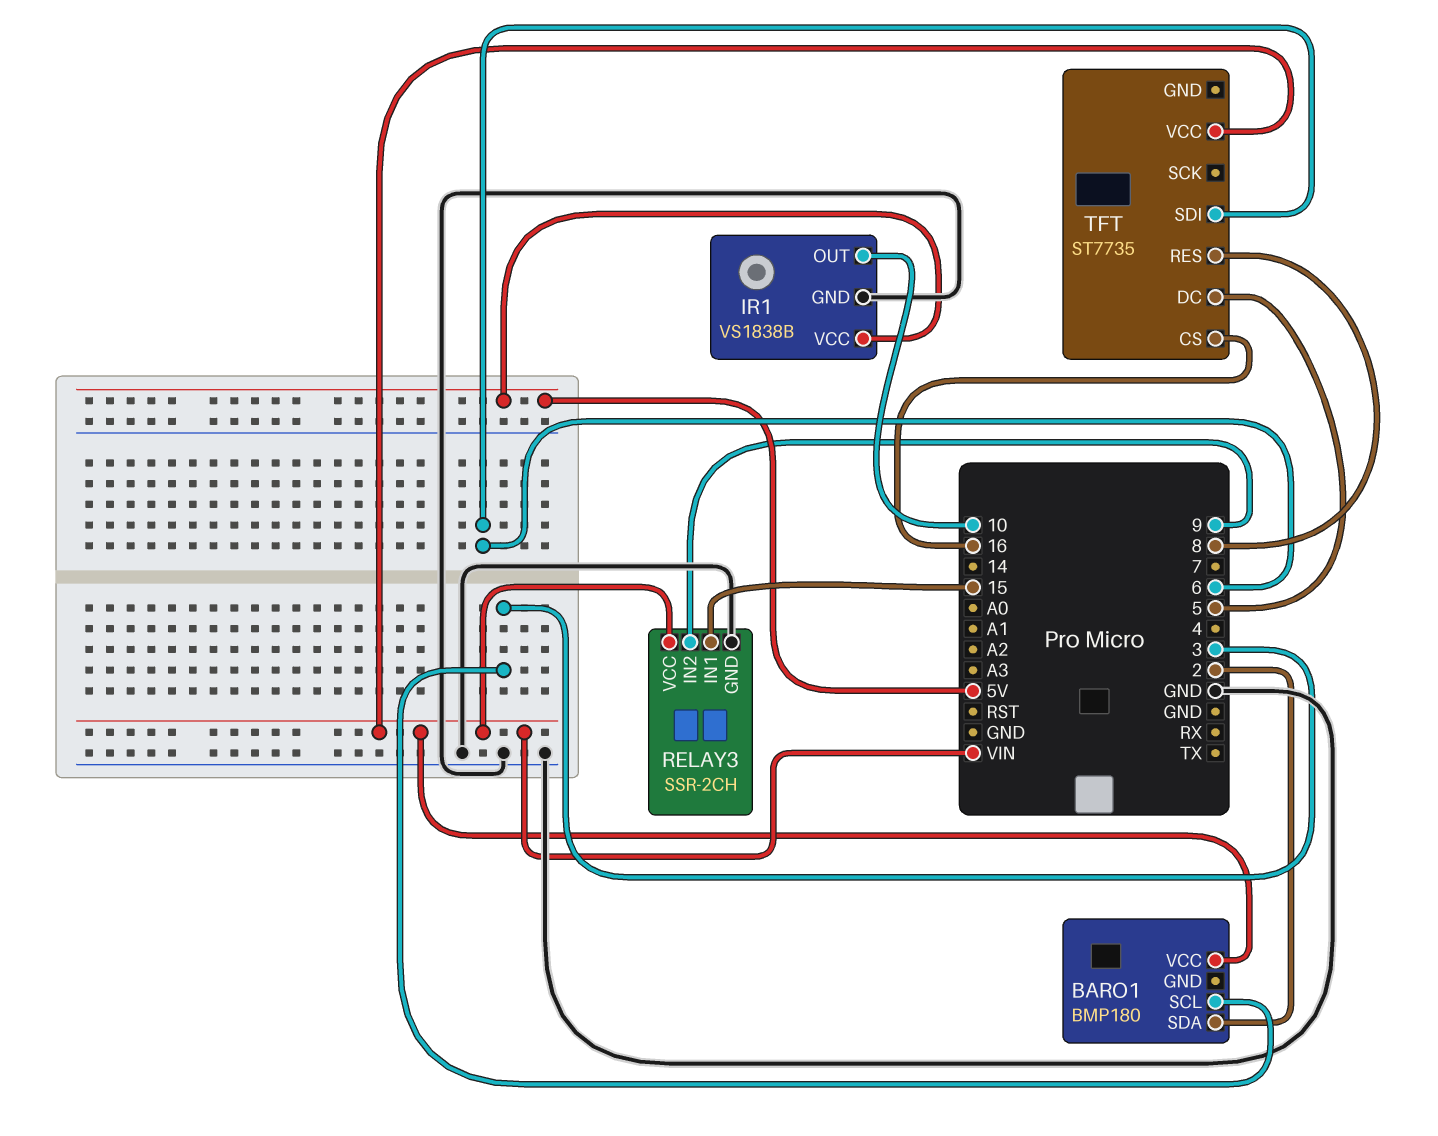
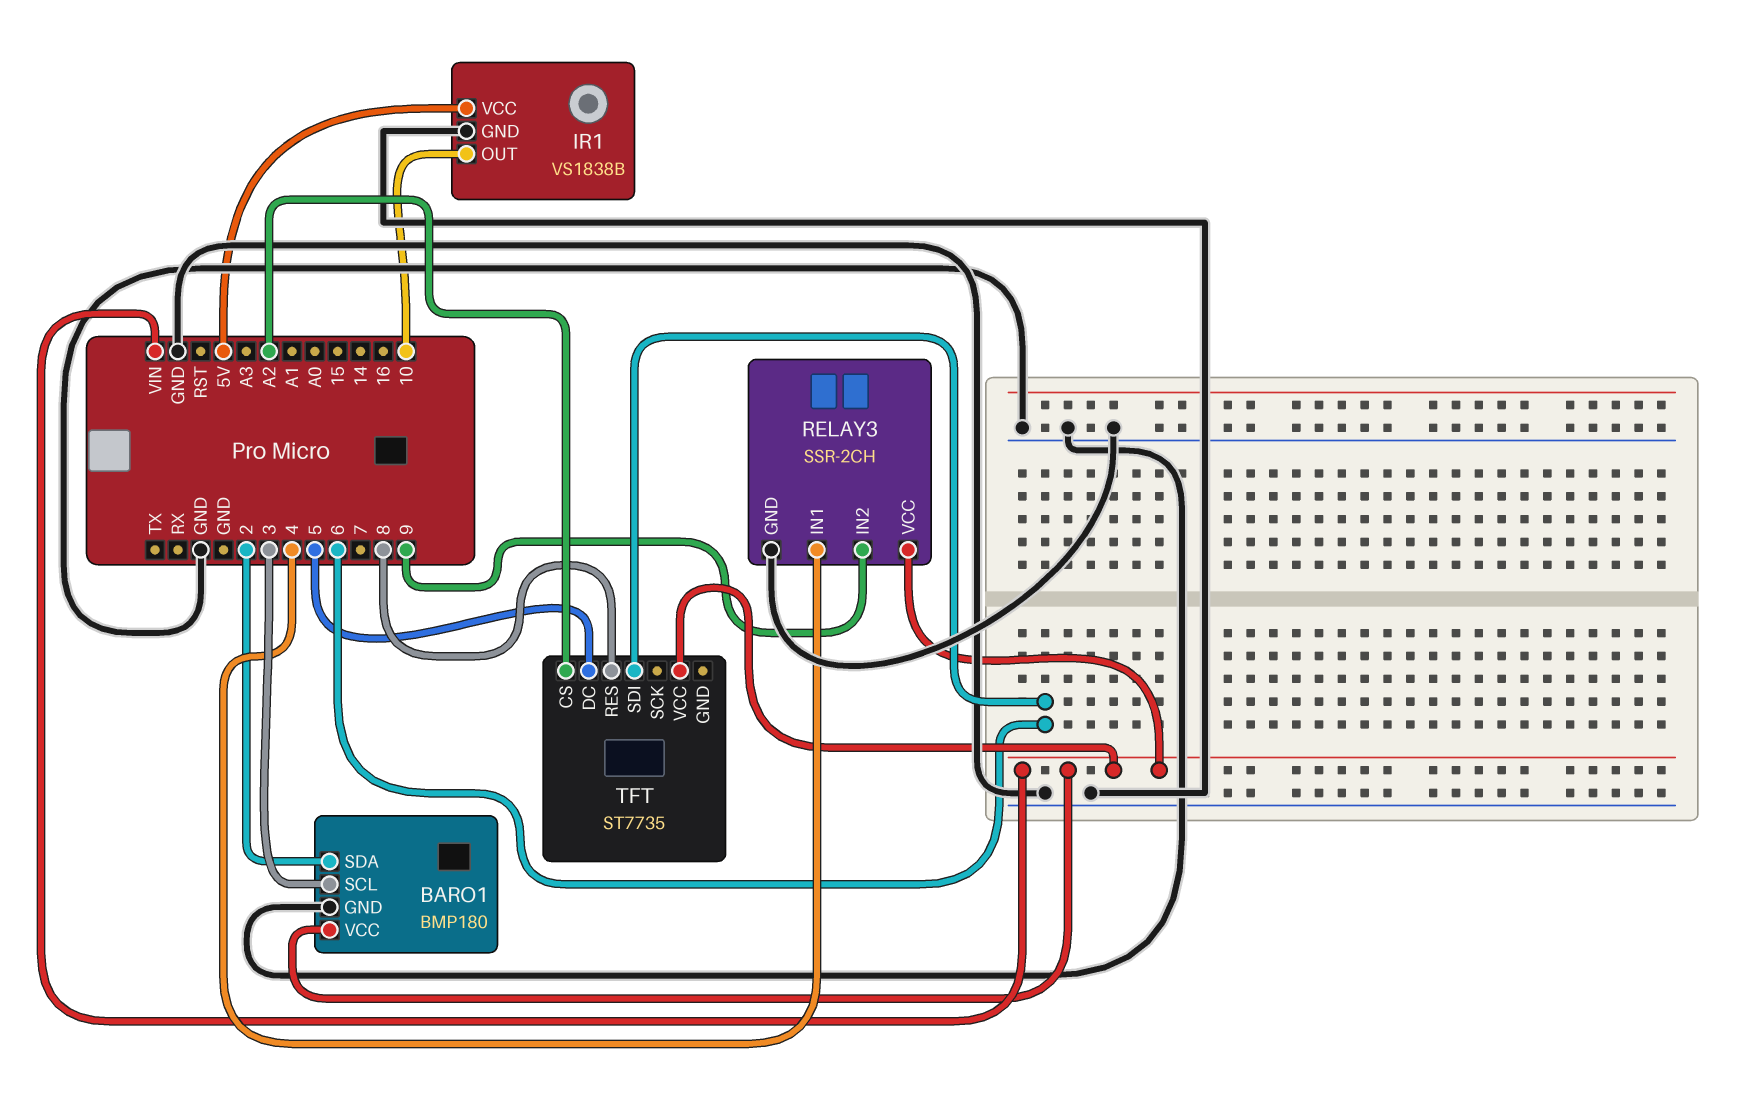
BARO1 pin GND: none -> GND
RELAY3 pin IN1: 15 -> 4
TFT pin CS: 16 -> A2

